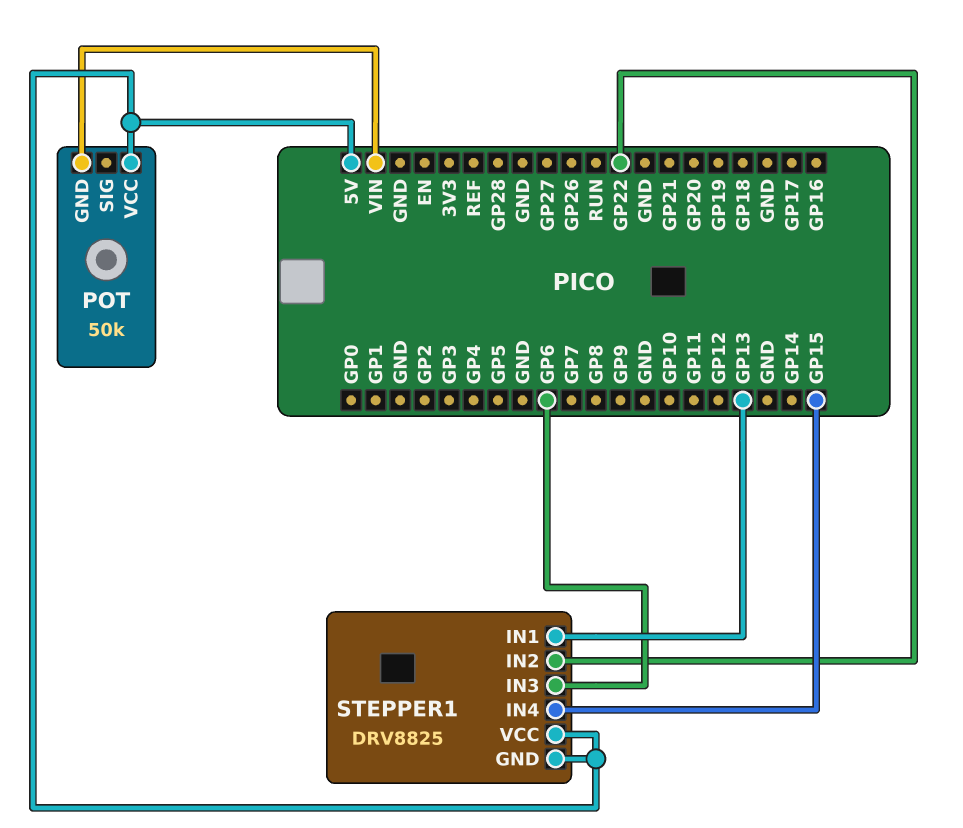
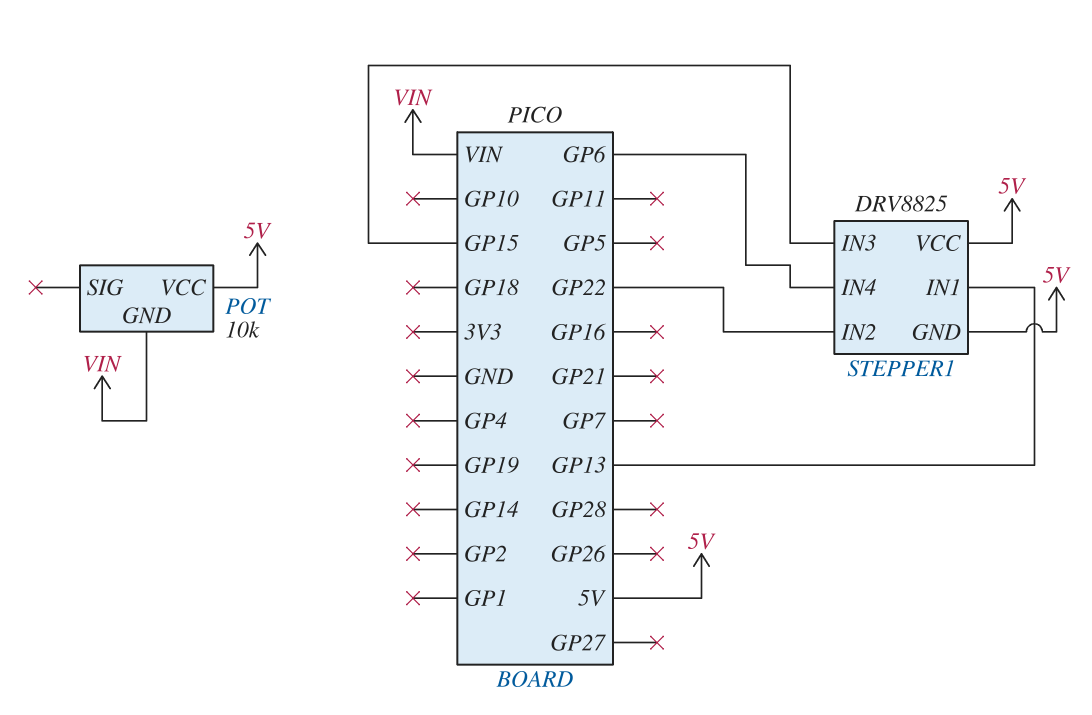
POT: 50k -> 10k
STEPPER1 pin IN3: GP6 -> GP15
STEPPER1 pin IN4: GP15 -> GP6

